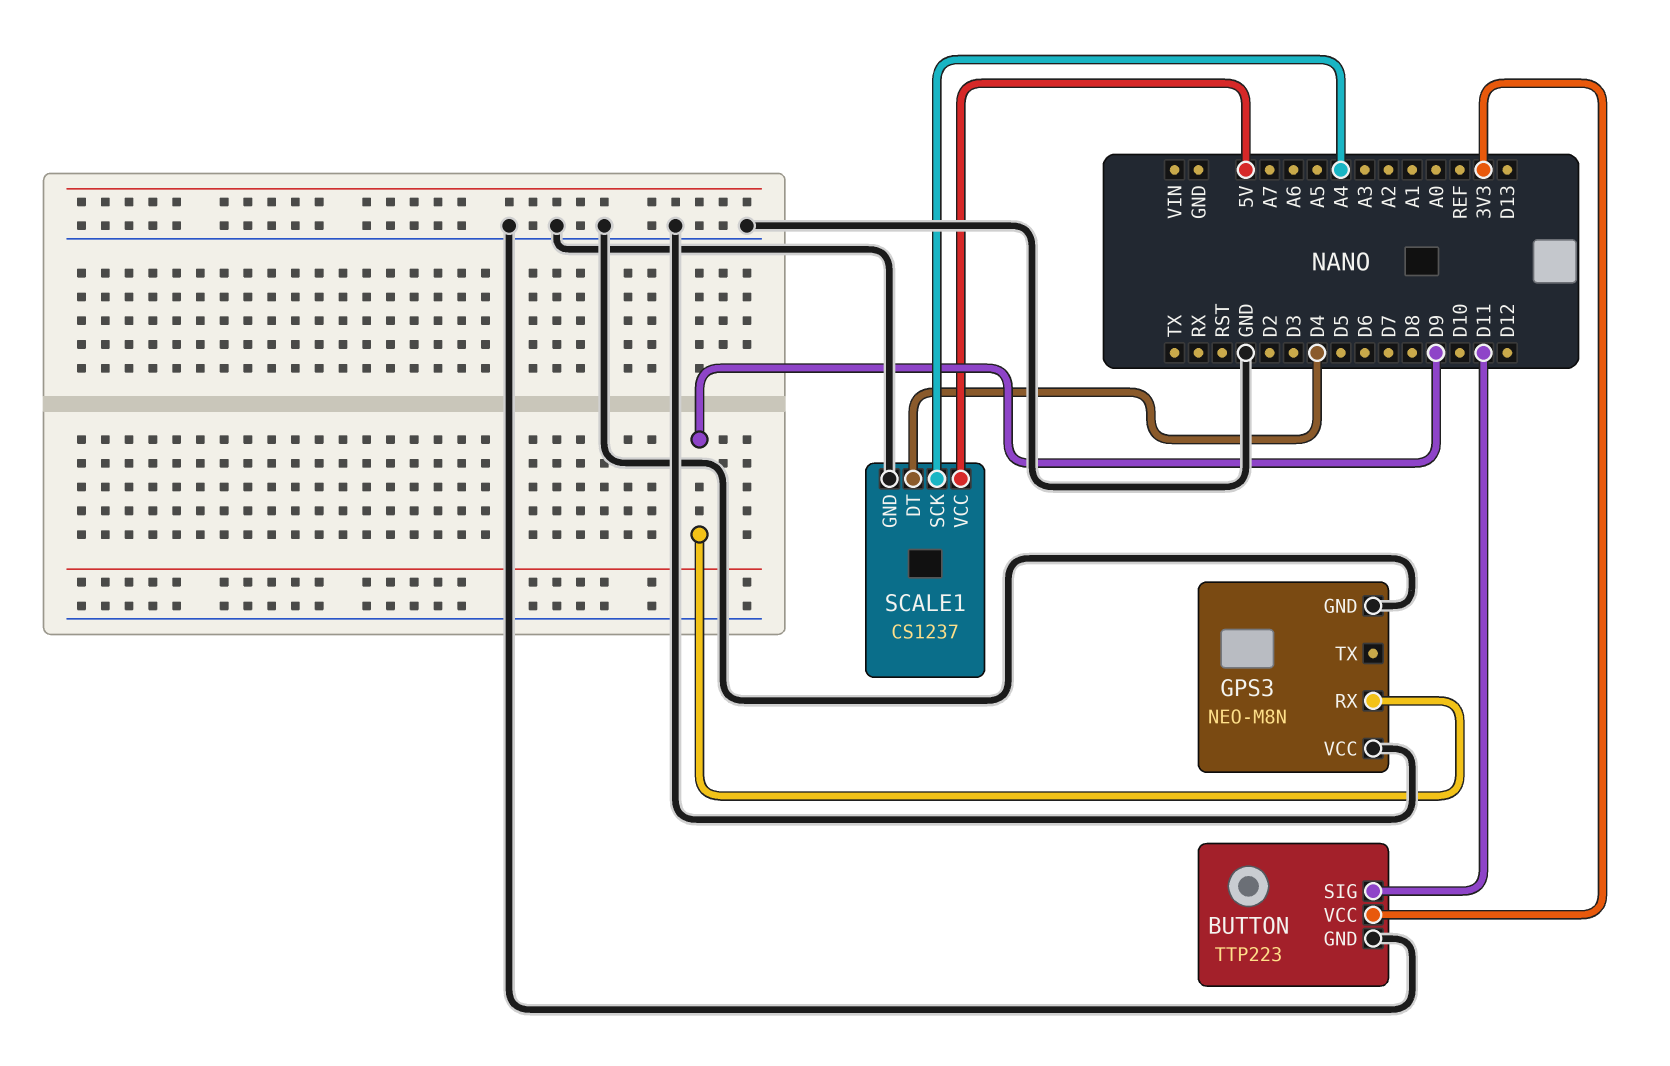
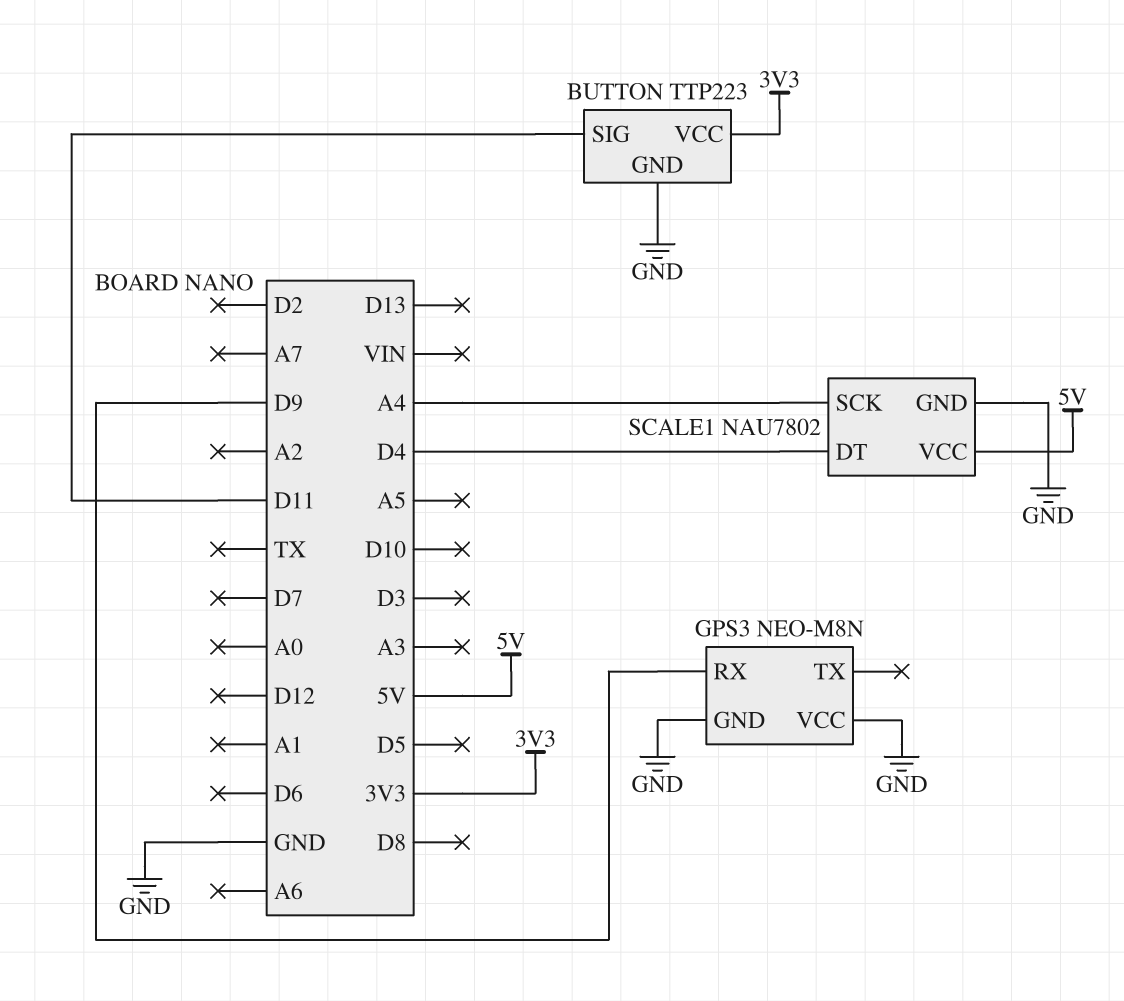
SCALE1: CS1237 -> NAU7802

